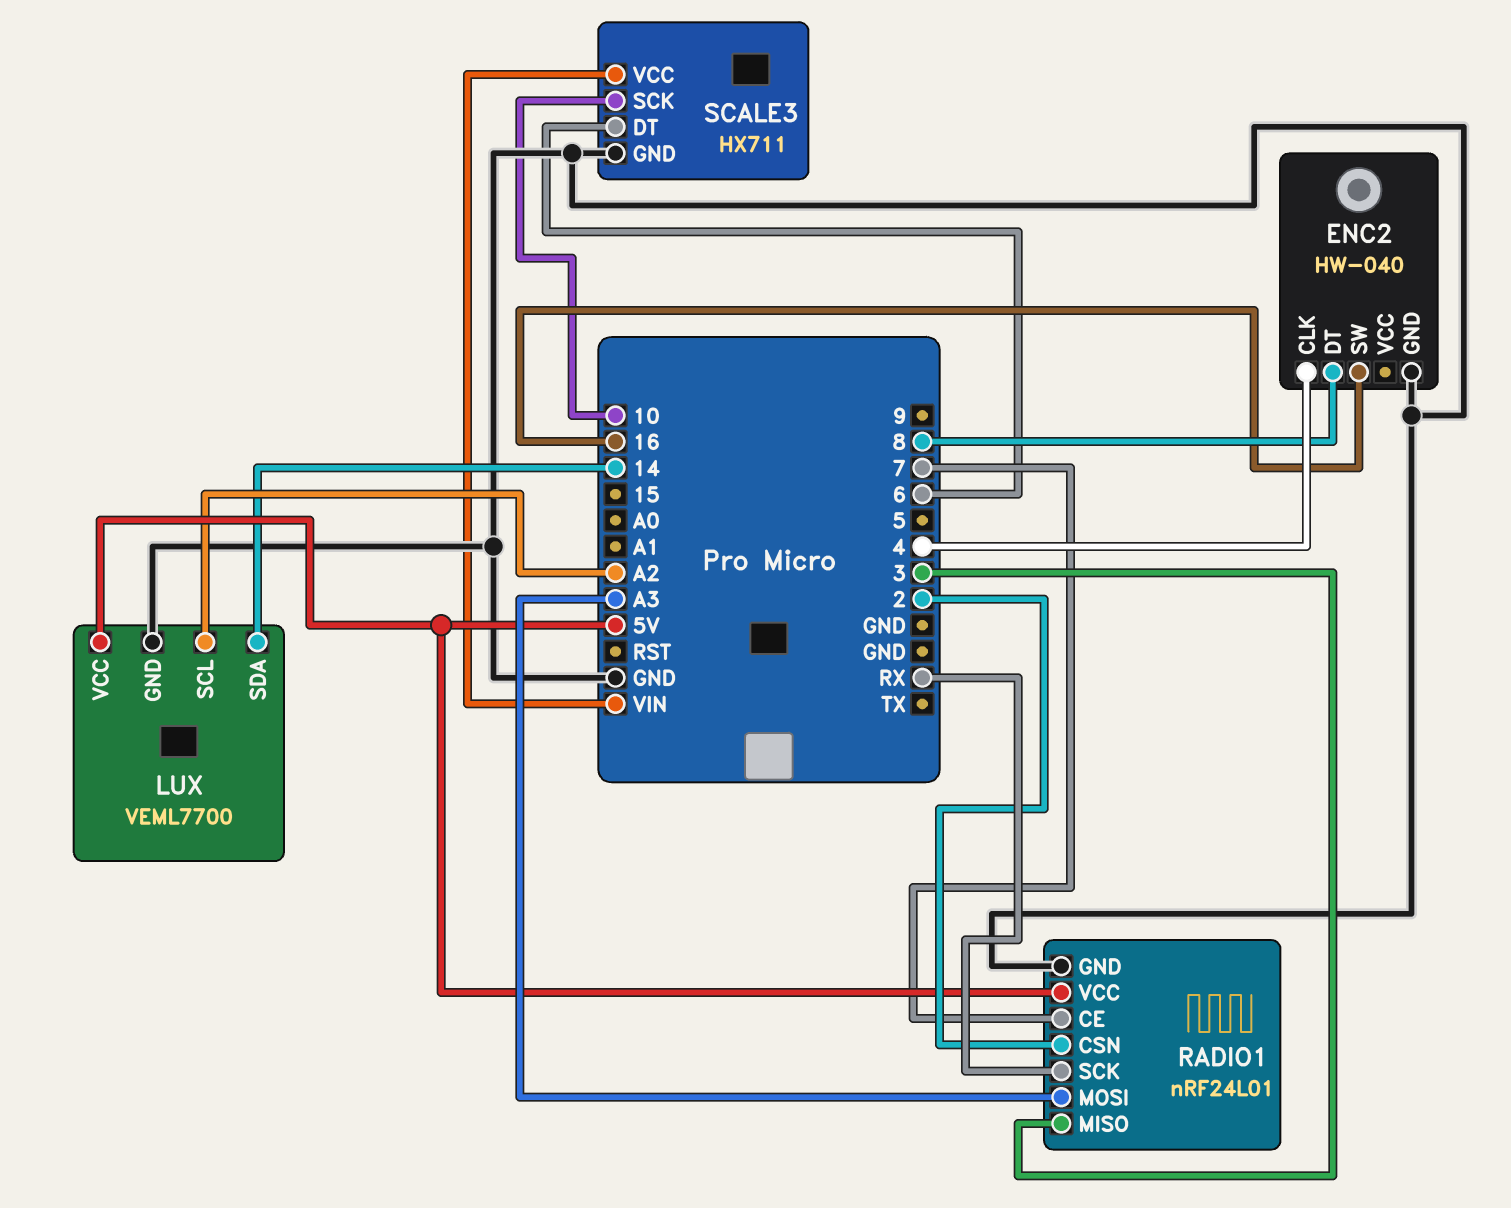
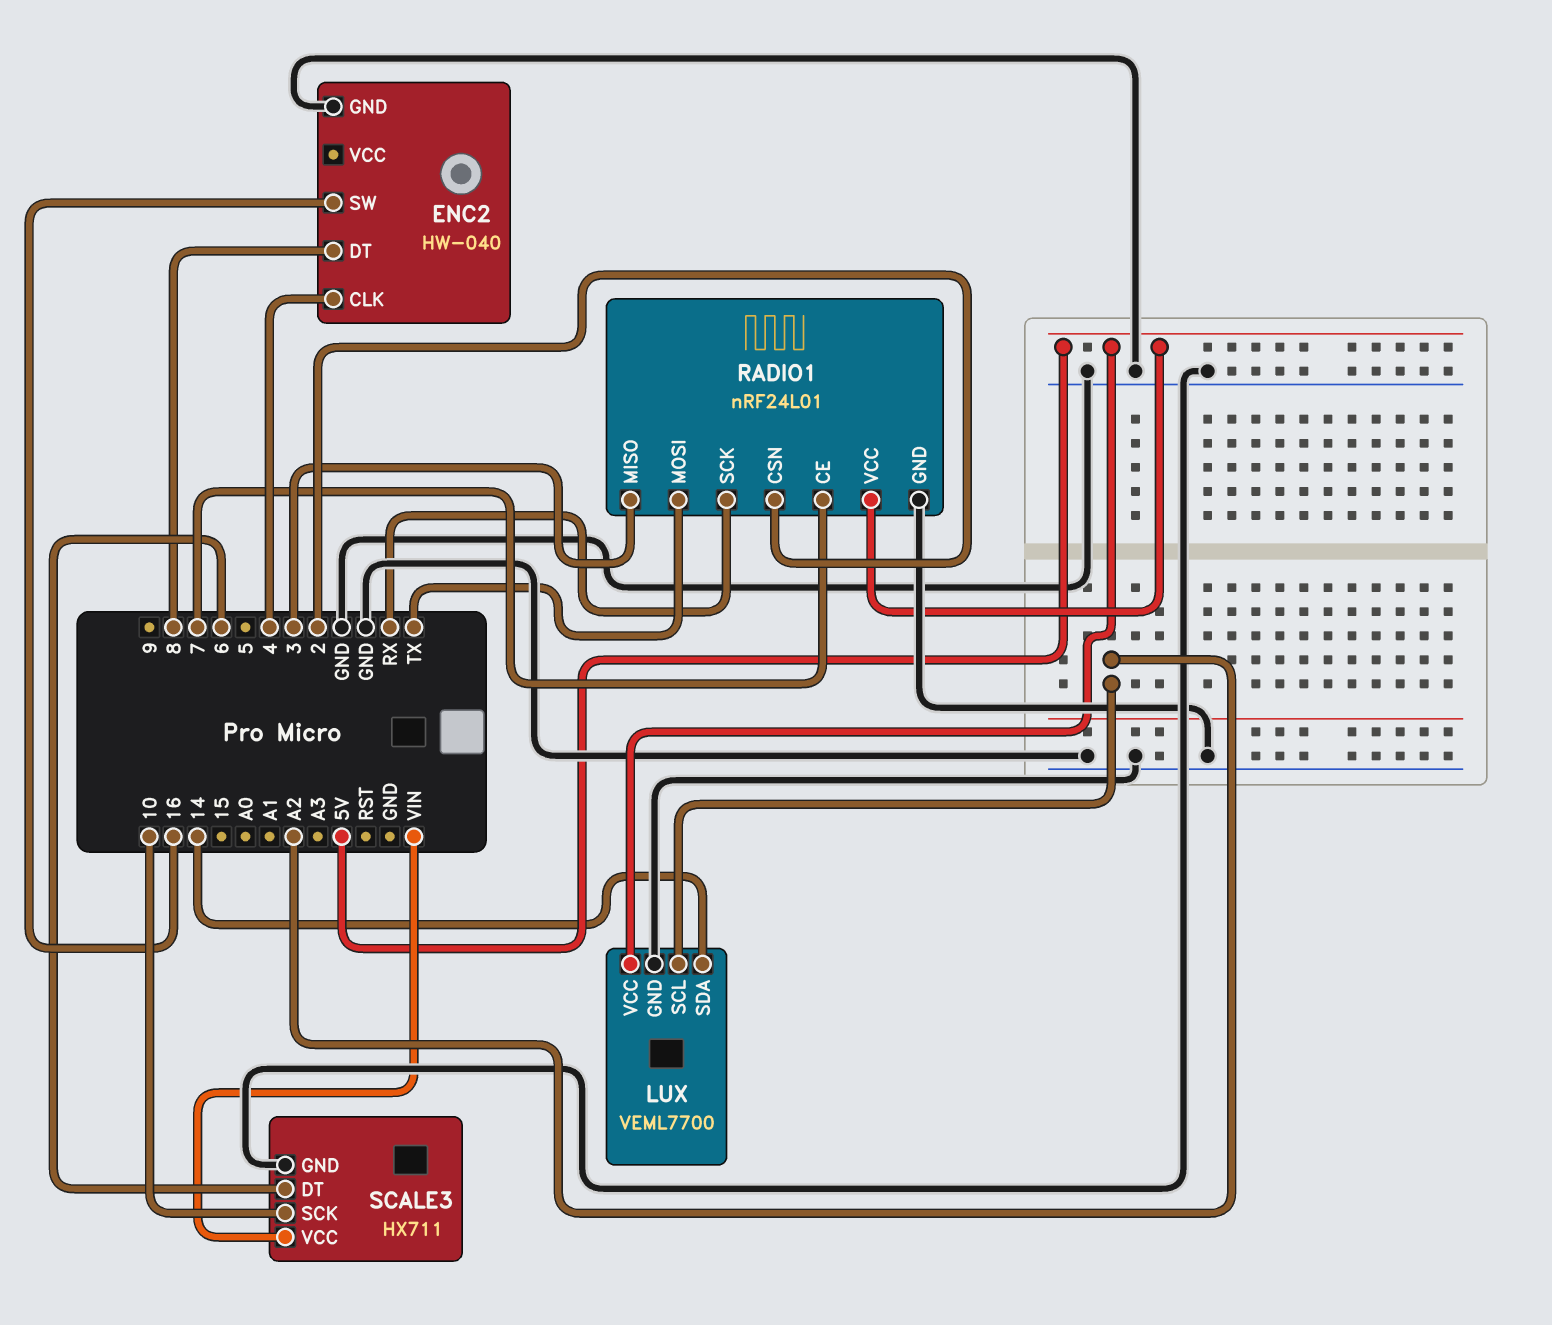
RADIO1 pin MOSI: A3 -> TX

